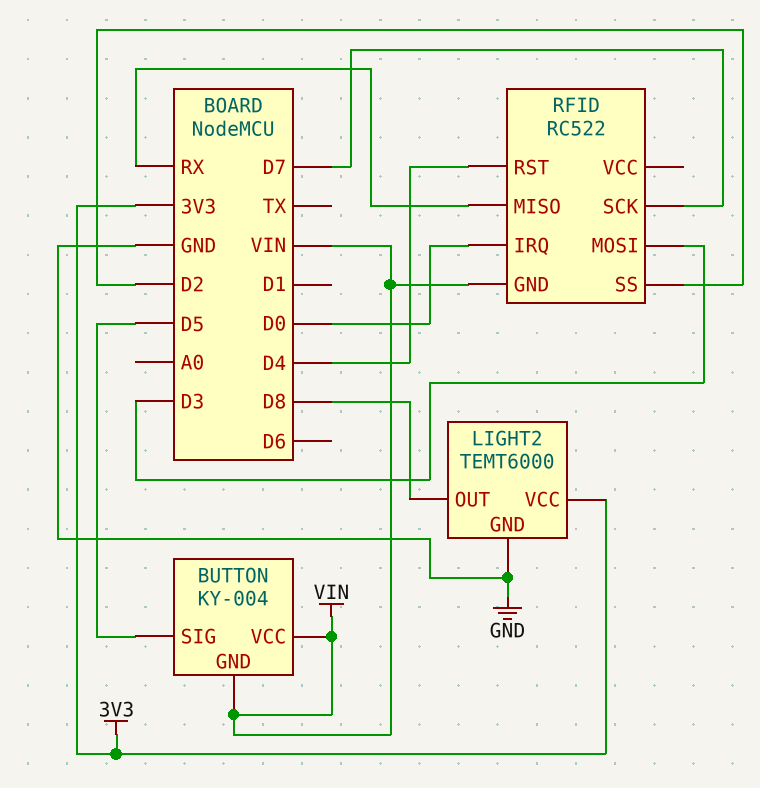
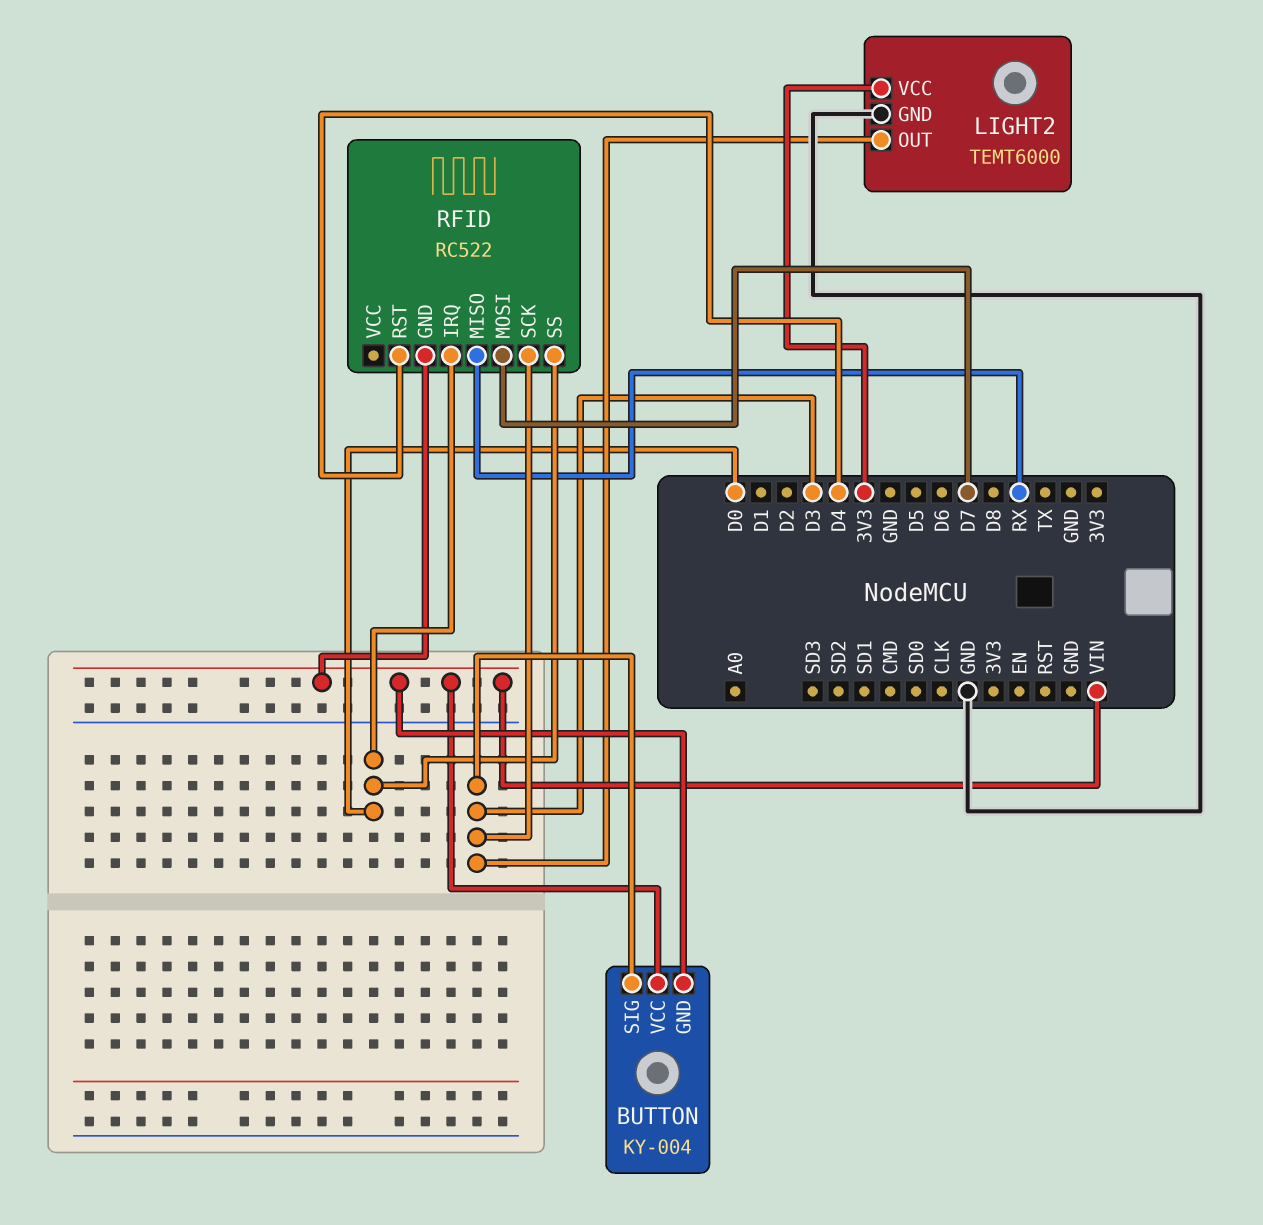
BUTTON pin SIG: D5 -> D3
LIGHT2 pin OUT: D8 -> D3
RFID pin MOSI: D3 -> D7
RFID pin SCK: D7 -> D3
RFID pin SS: D2 -> D0

